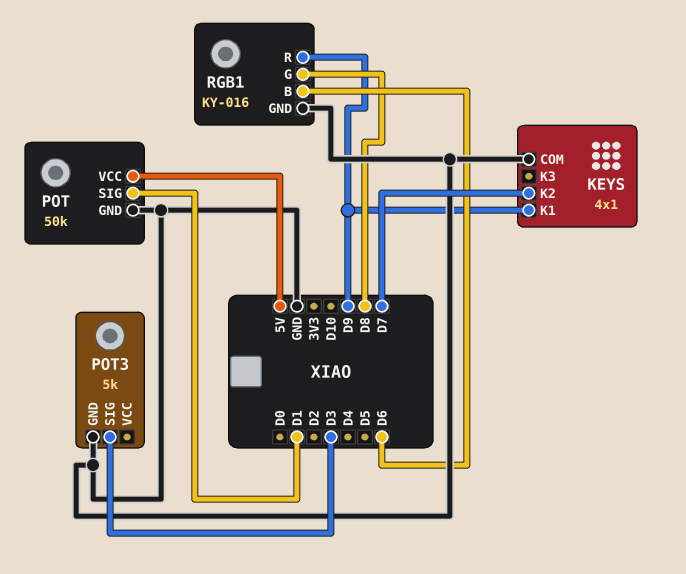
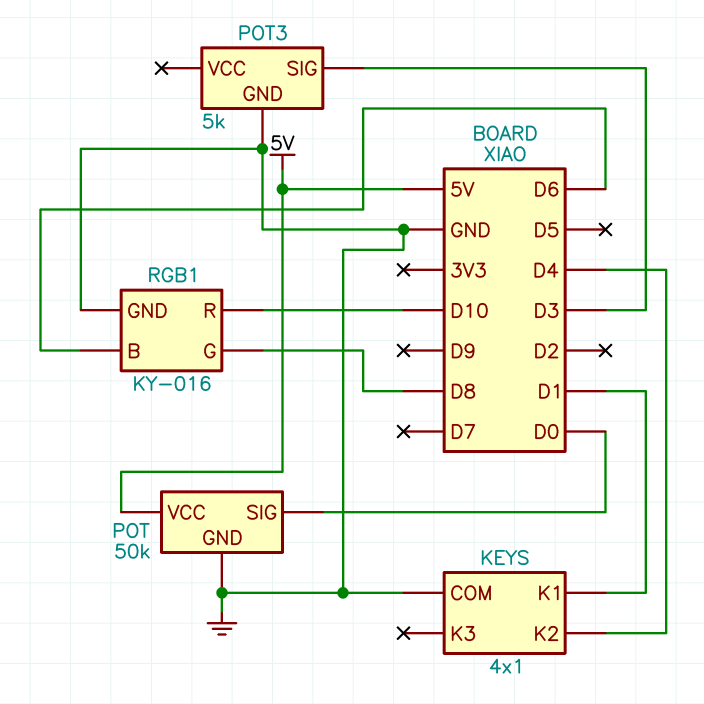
KEYS pin K1: D9 -> D1
KEYS pin K2: D7 -> D4
POT pin SIG: D1 -> D0
RGB1 pin R: D9 -> D10

